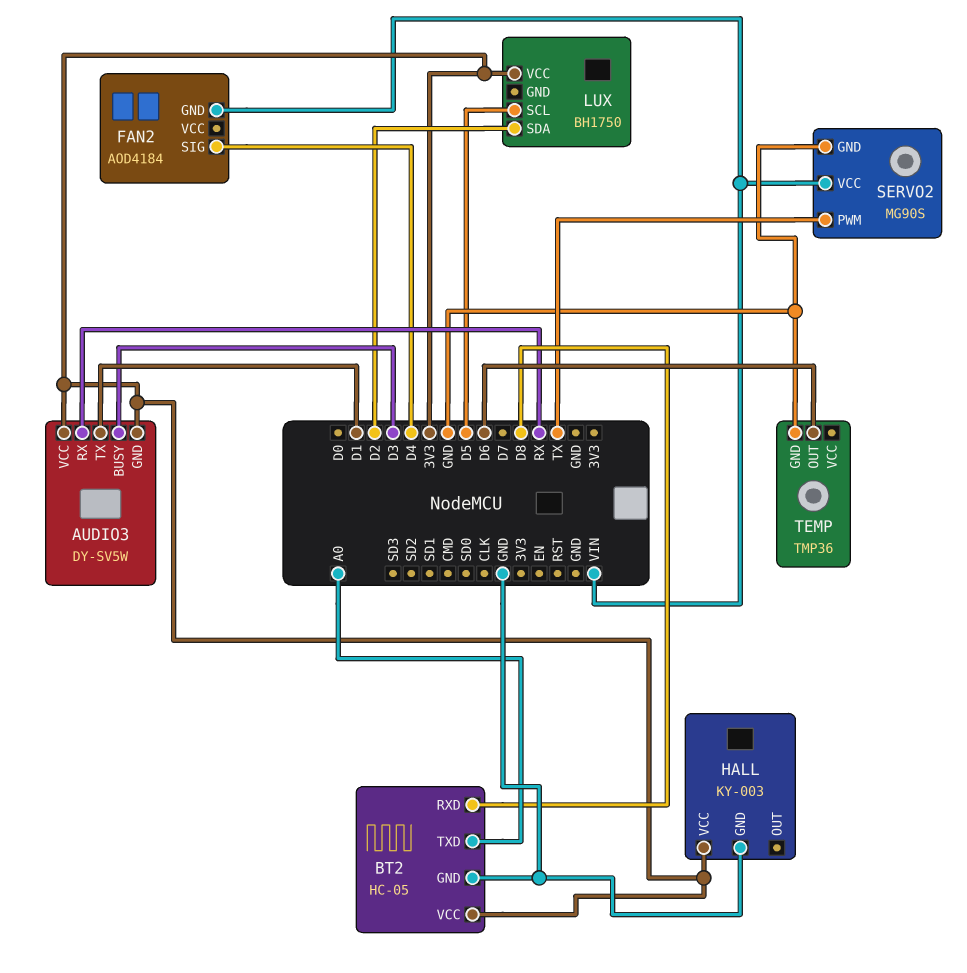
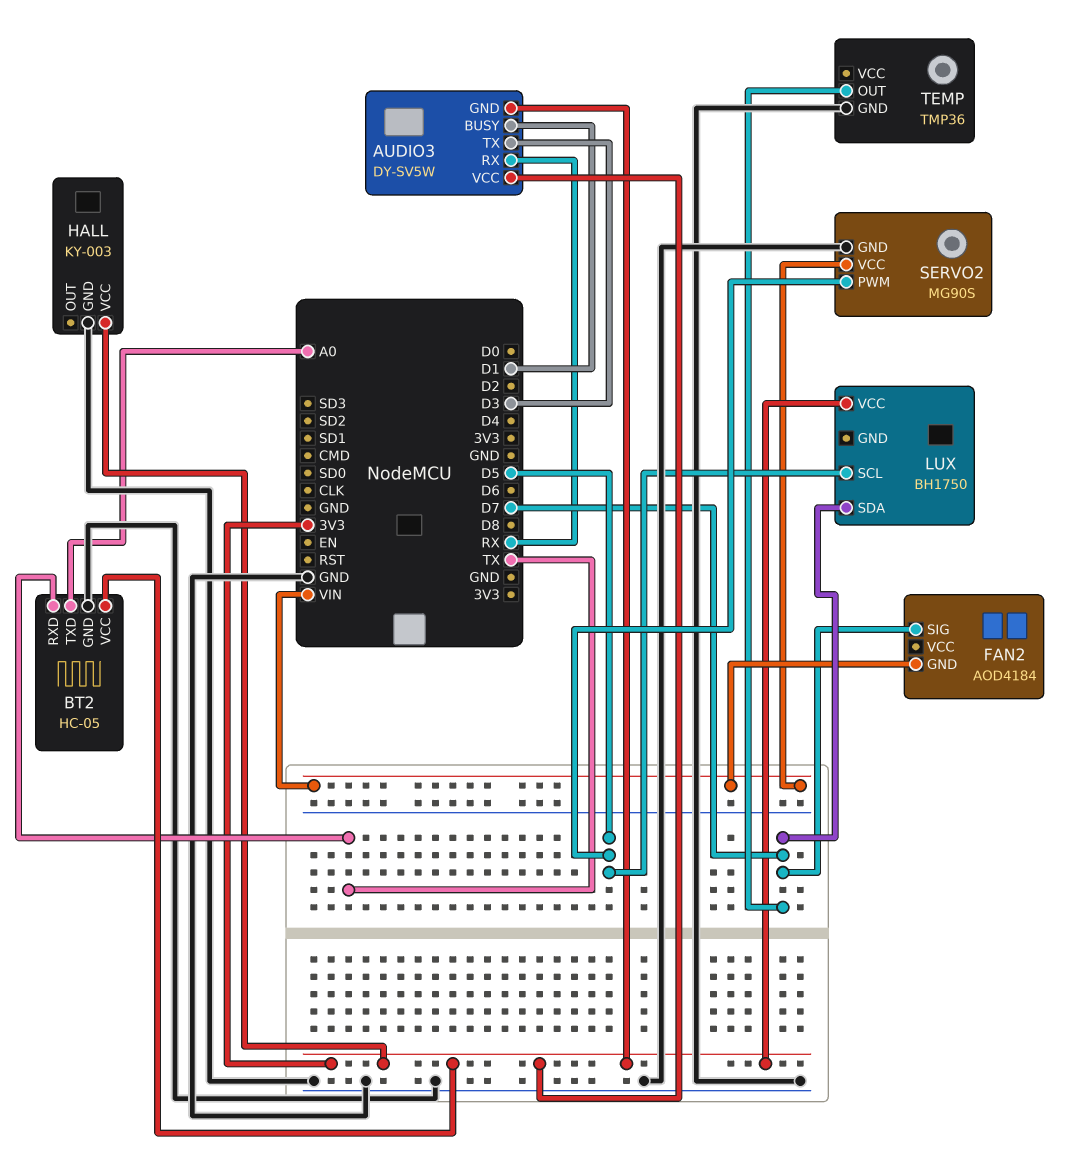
AUDIO3 pin BUSY: D3 -> D1
AUDIO3 pin TX: D1 -> D3
BT2 pin RXD: D8 -> TX
FAN2 pin SIG: D4 -> D7
LUX pin SDA: D2 -> D7
SERVO2 pin PWM: TX -> D5
TEMP pin OUT: D6 -> D7

